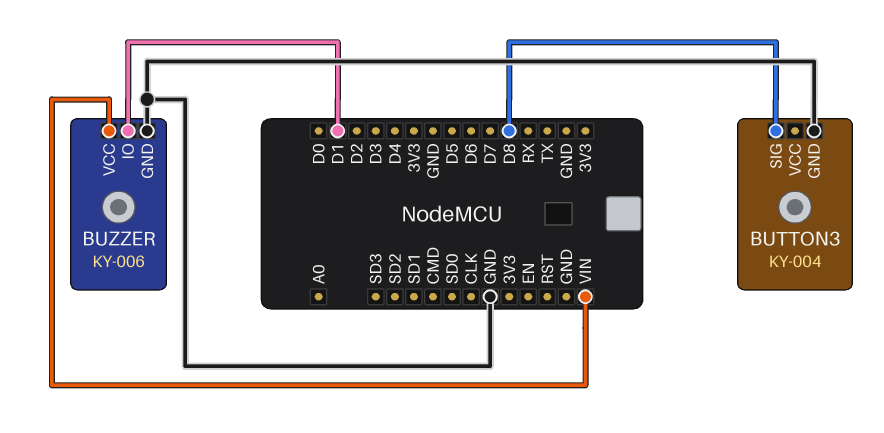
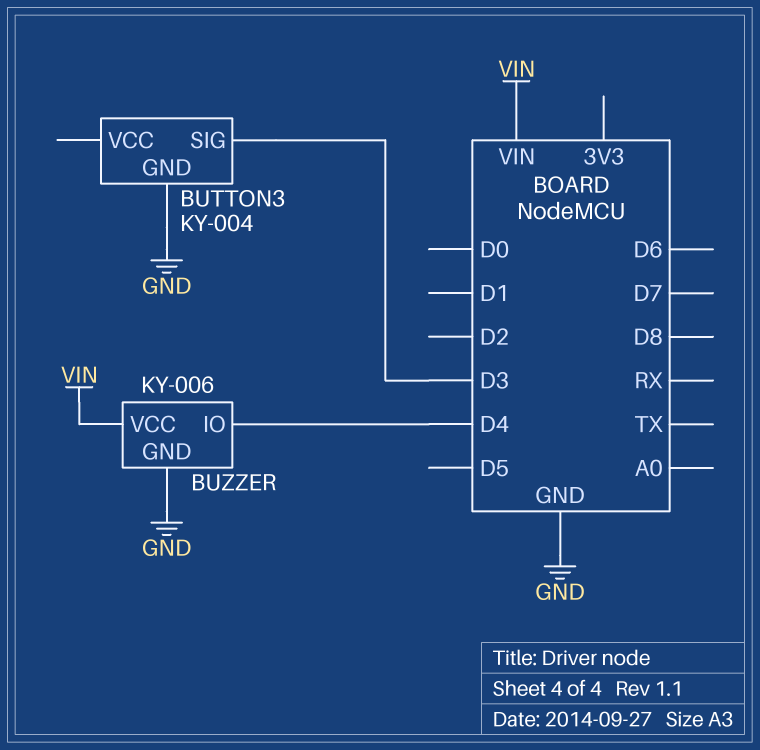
BUTTON3 pin SIG: D8 -> D3
BUZZER pin IO: D1 -> D4

